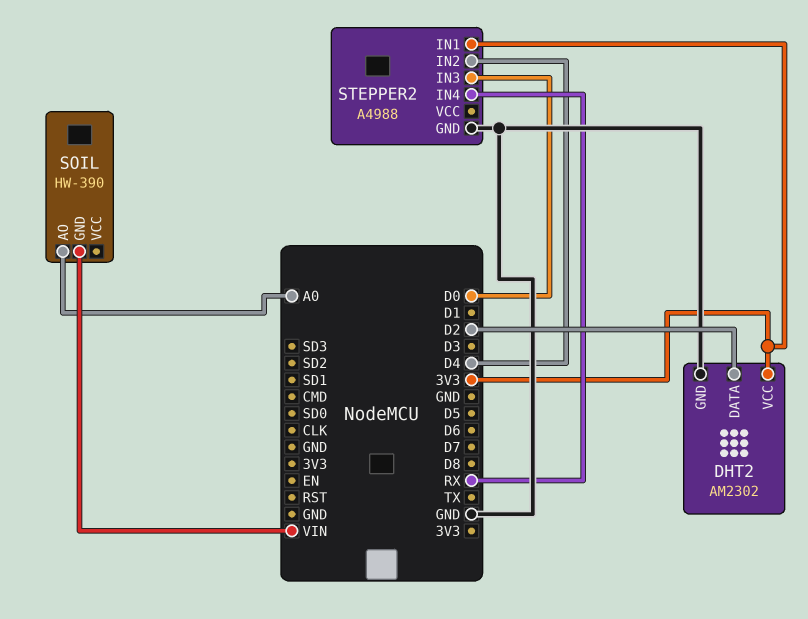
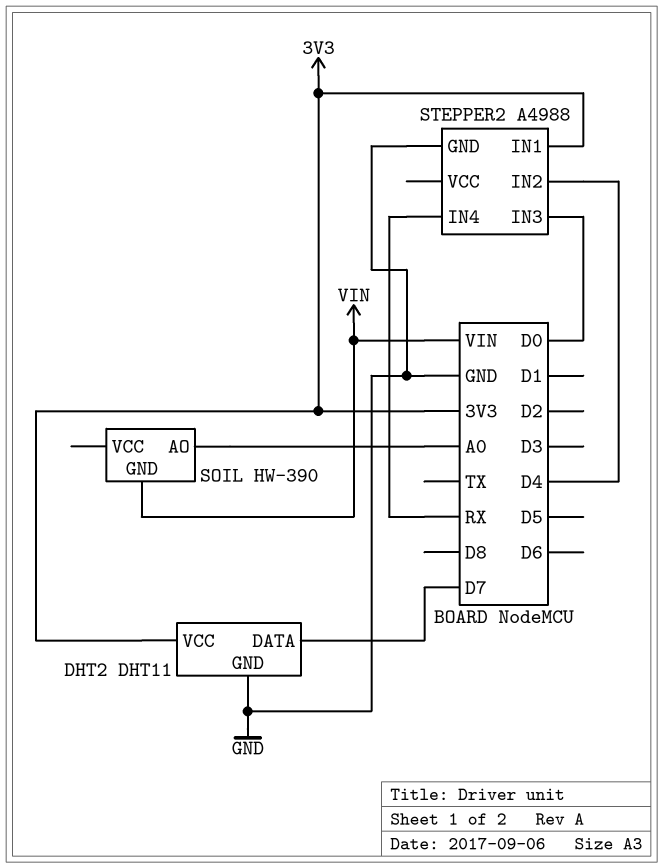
DHT2: AM2302 -> DHT11
DHT2 pin DATA: D2 -> D7

